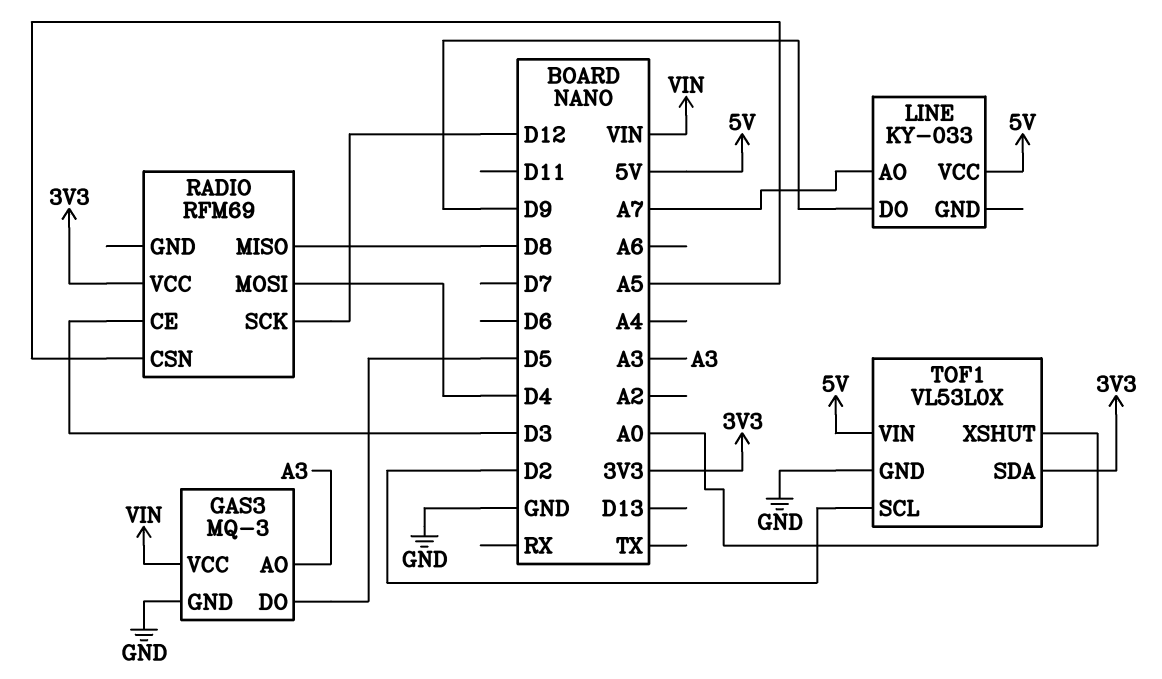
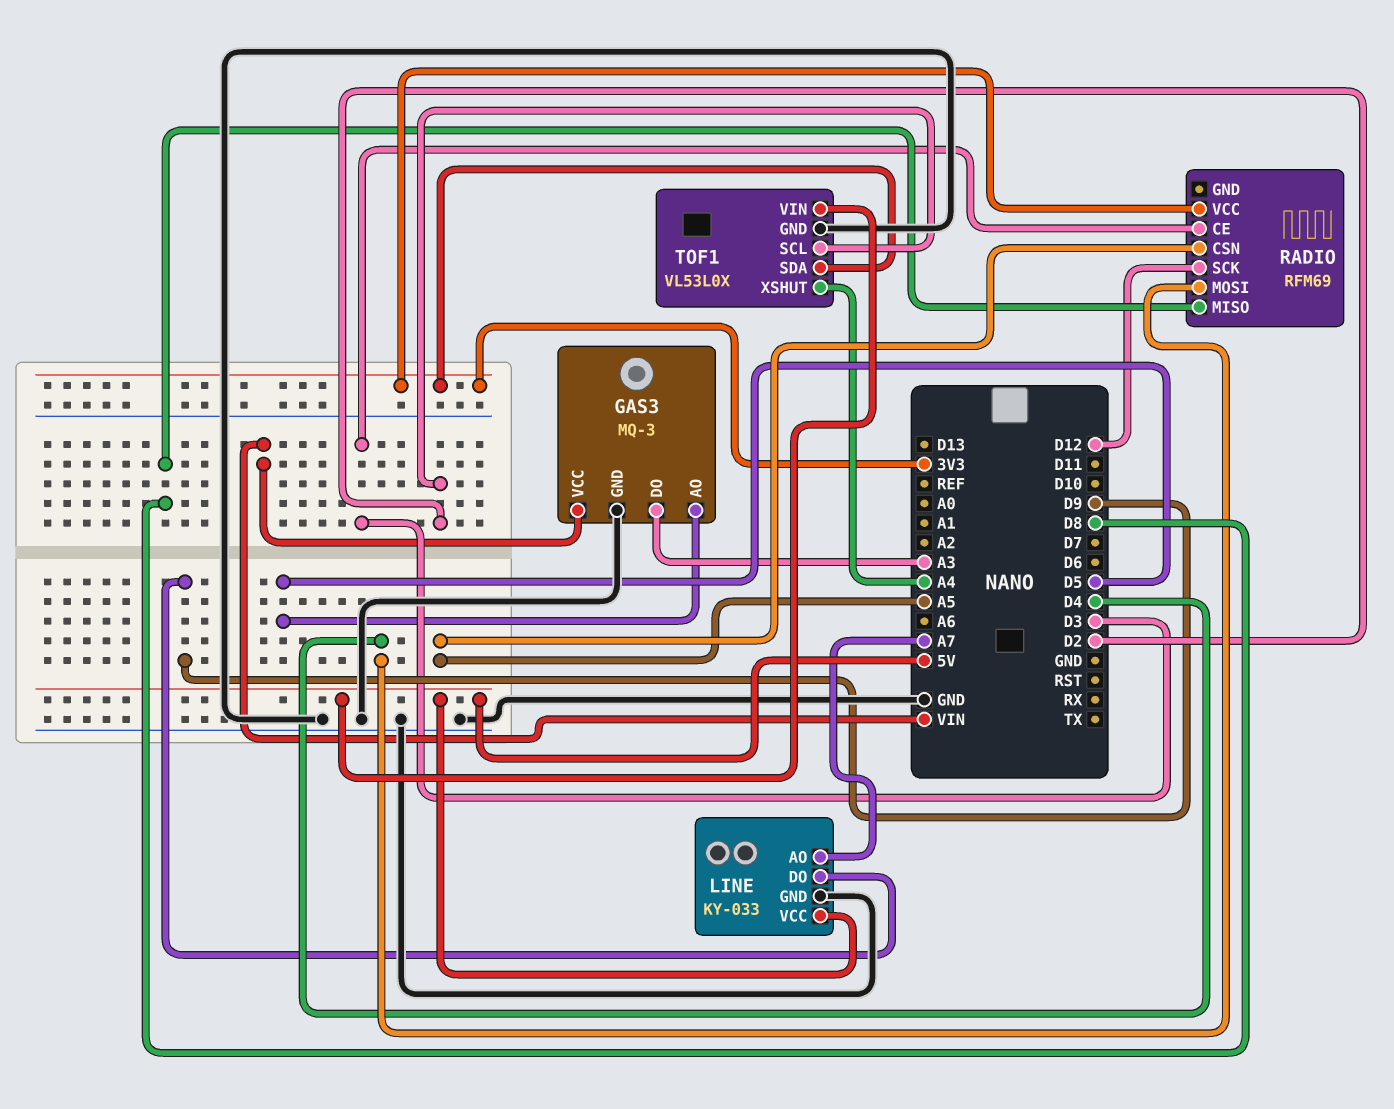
GAS3 pin AO: A3 -> D5
GAS3 pin DO: D5 -> A3
LINE pin GND: none -> GND
TOF1 pin XSHUT: A0 -> A4

